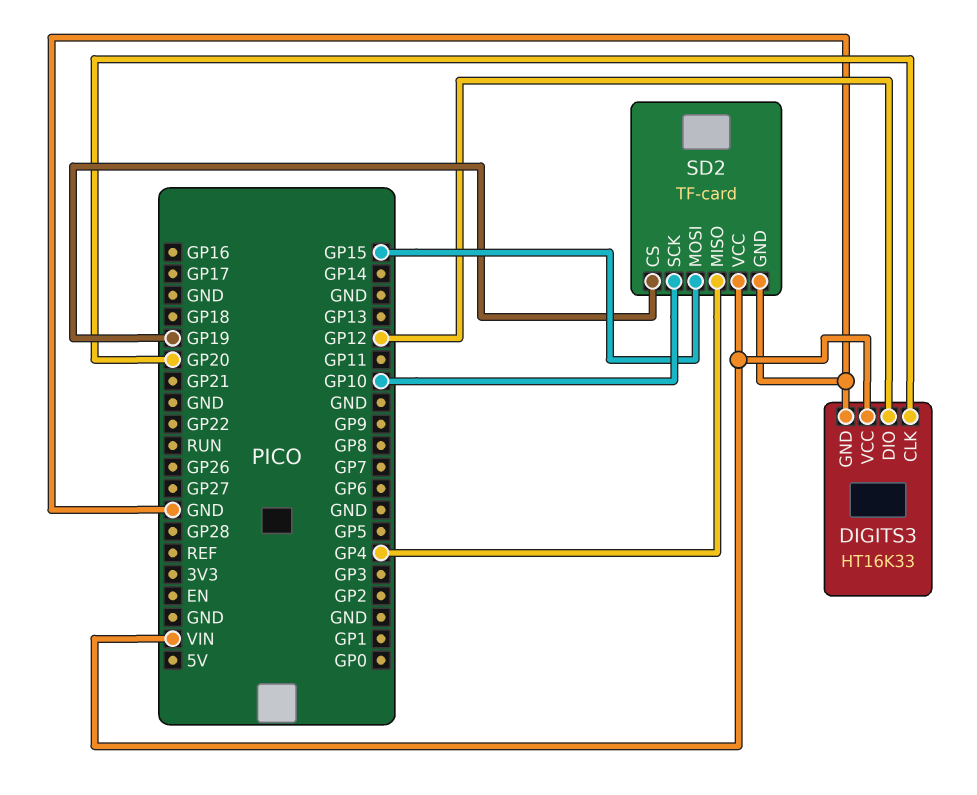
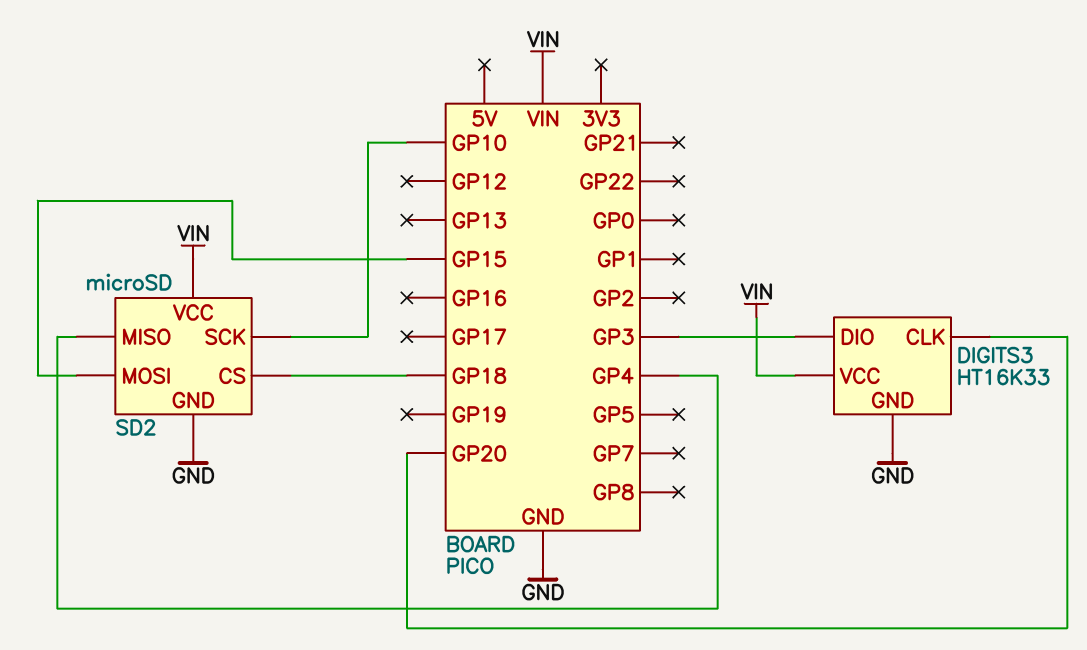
DIGITS3 pin DIO: GP12 -> GP3
SD2: TF-card -> microSD
SD2 pin CS: GP19 -> GP18

